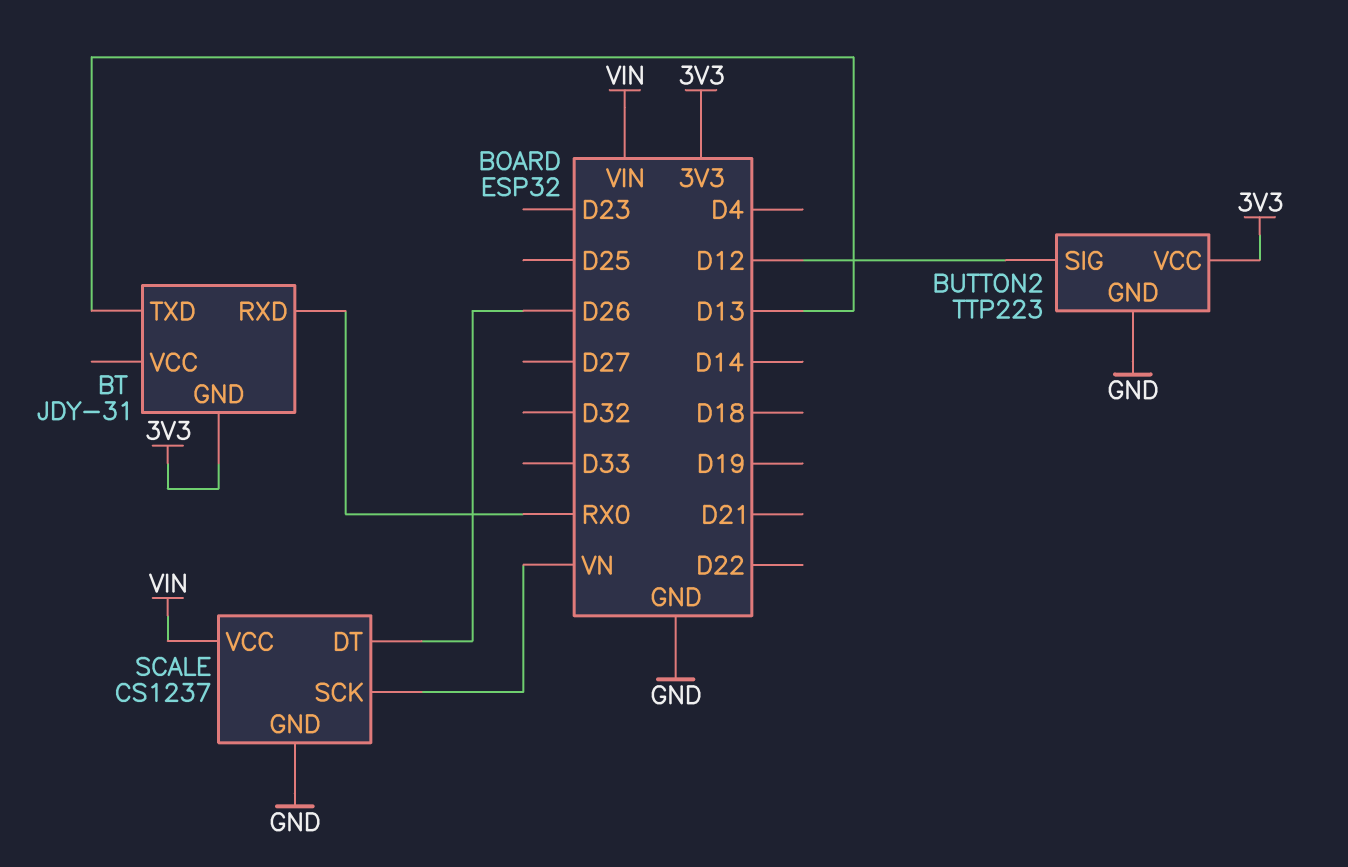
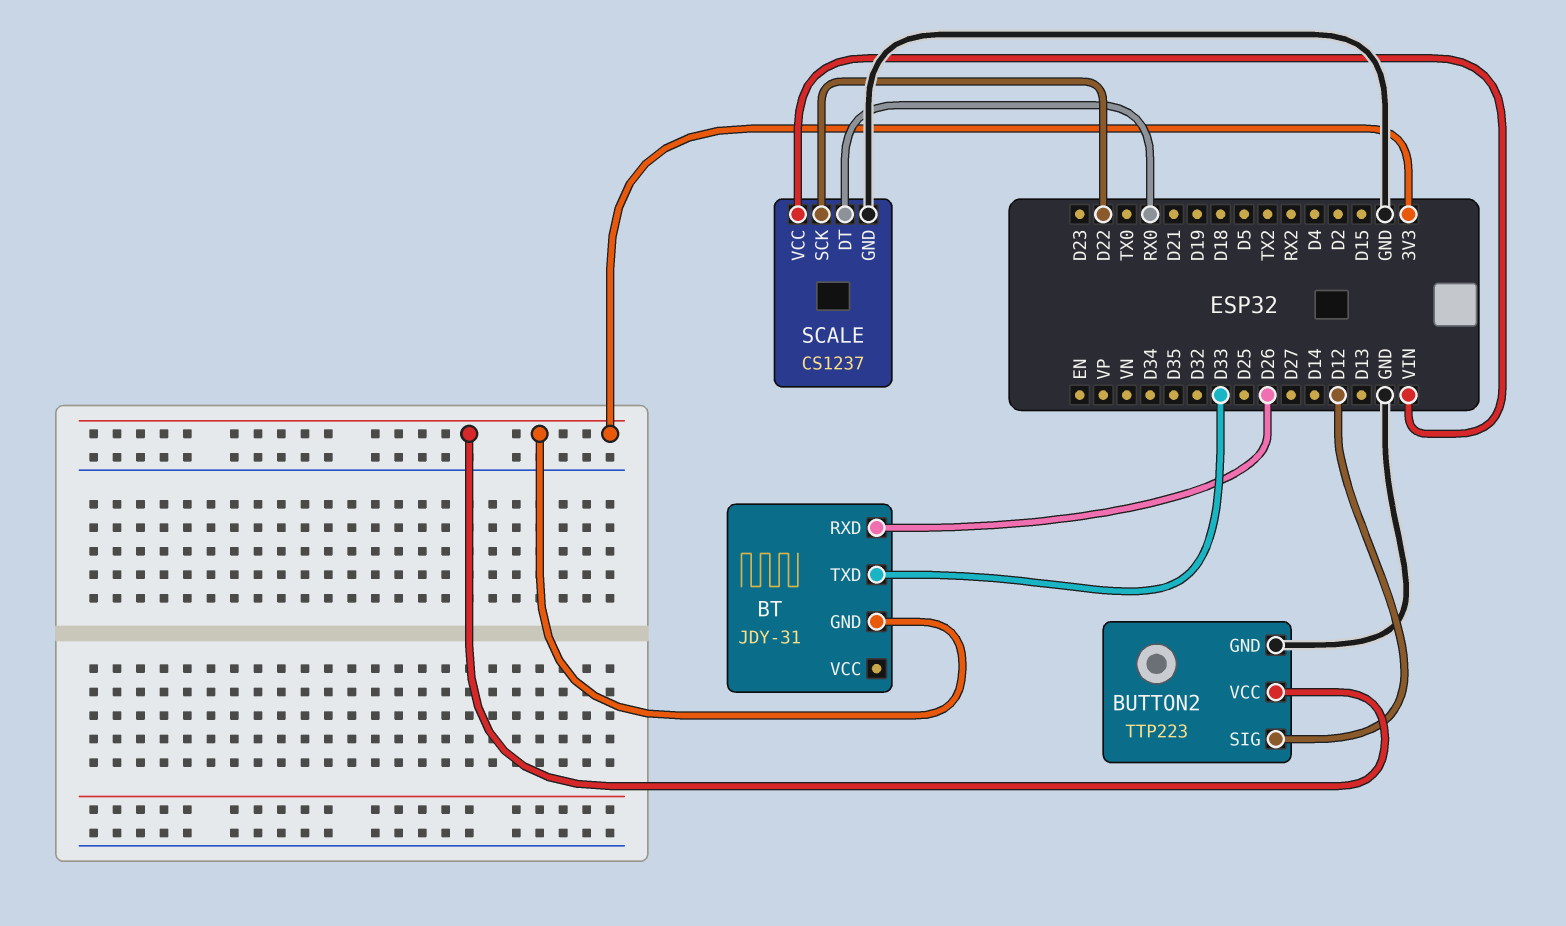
BT pin RXD: RX0 -> D26
BT pin TXD: D13 -> D33
SCALE pin DT: D26 -> RX0
SCALE pin SCK: VN -> D22

